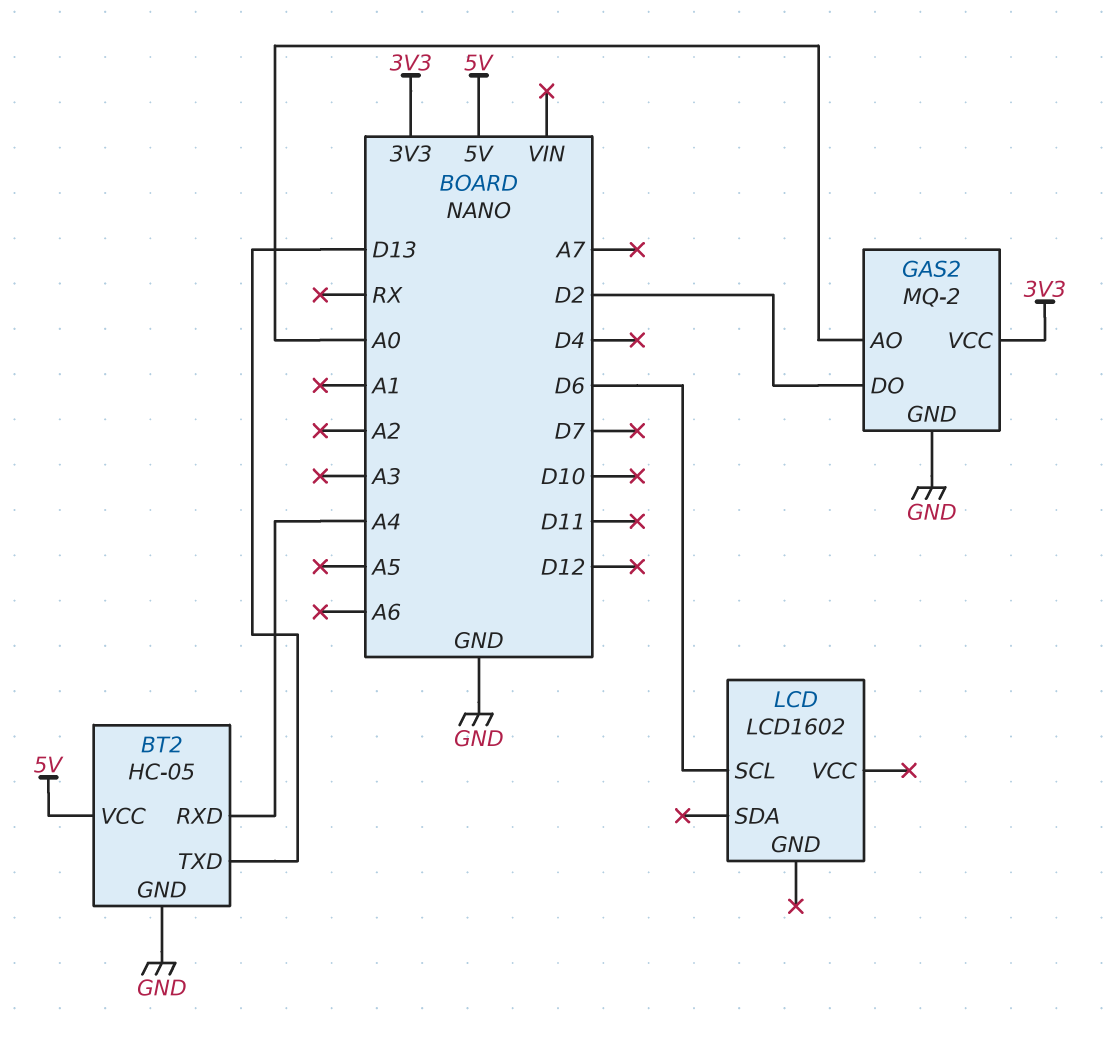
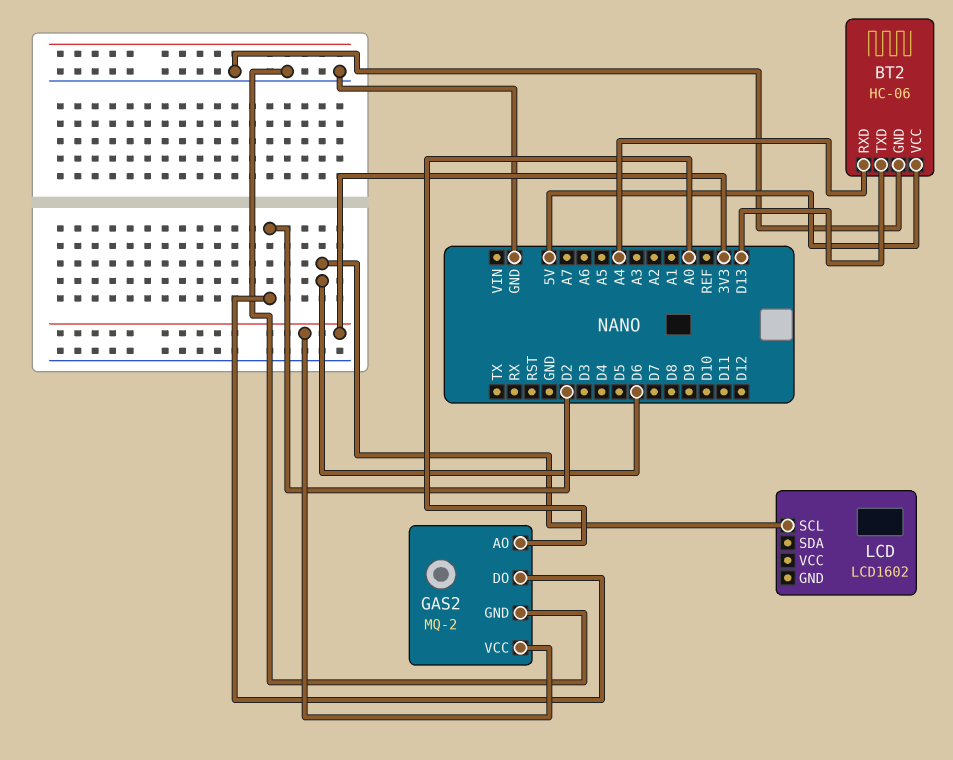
BT2: HC-05 -> HC-06

